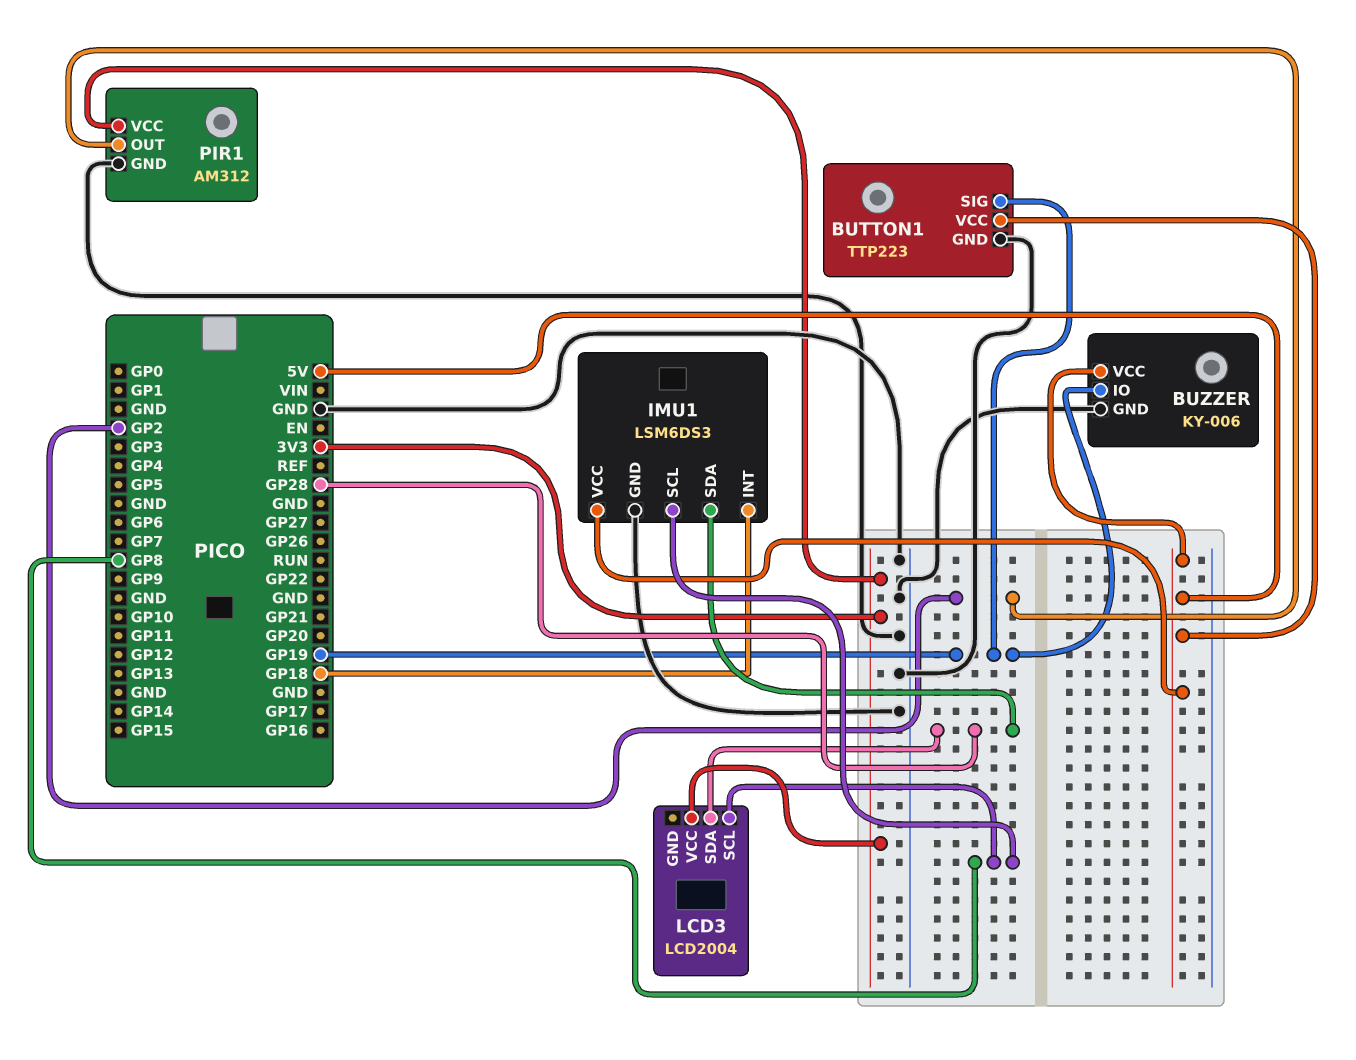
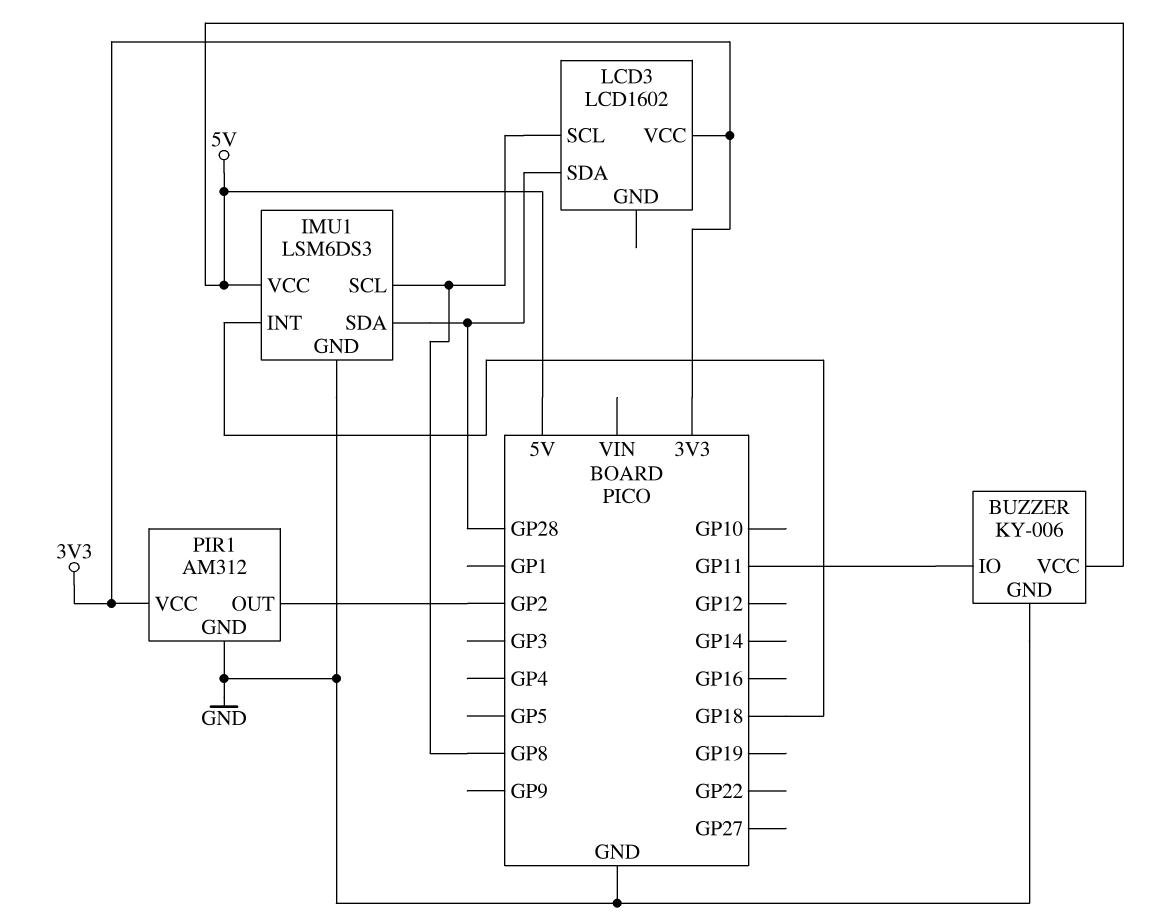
BUTTON1: TTP223 -> none
BUTTON1 pin GND: GND -> none
BUTTON1 pin SIG: GP19 -> none
BUTTON1 pin VCC: 5V -> none
BUZZER pin IO: GP19 -> GP11
LCD3: LCD2004 -> LCD1602

